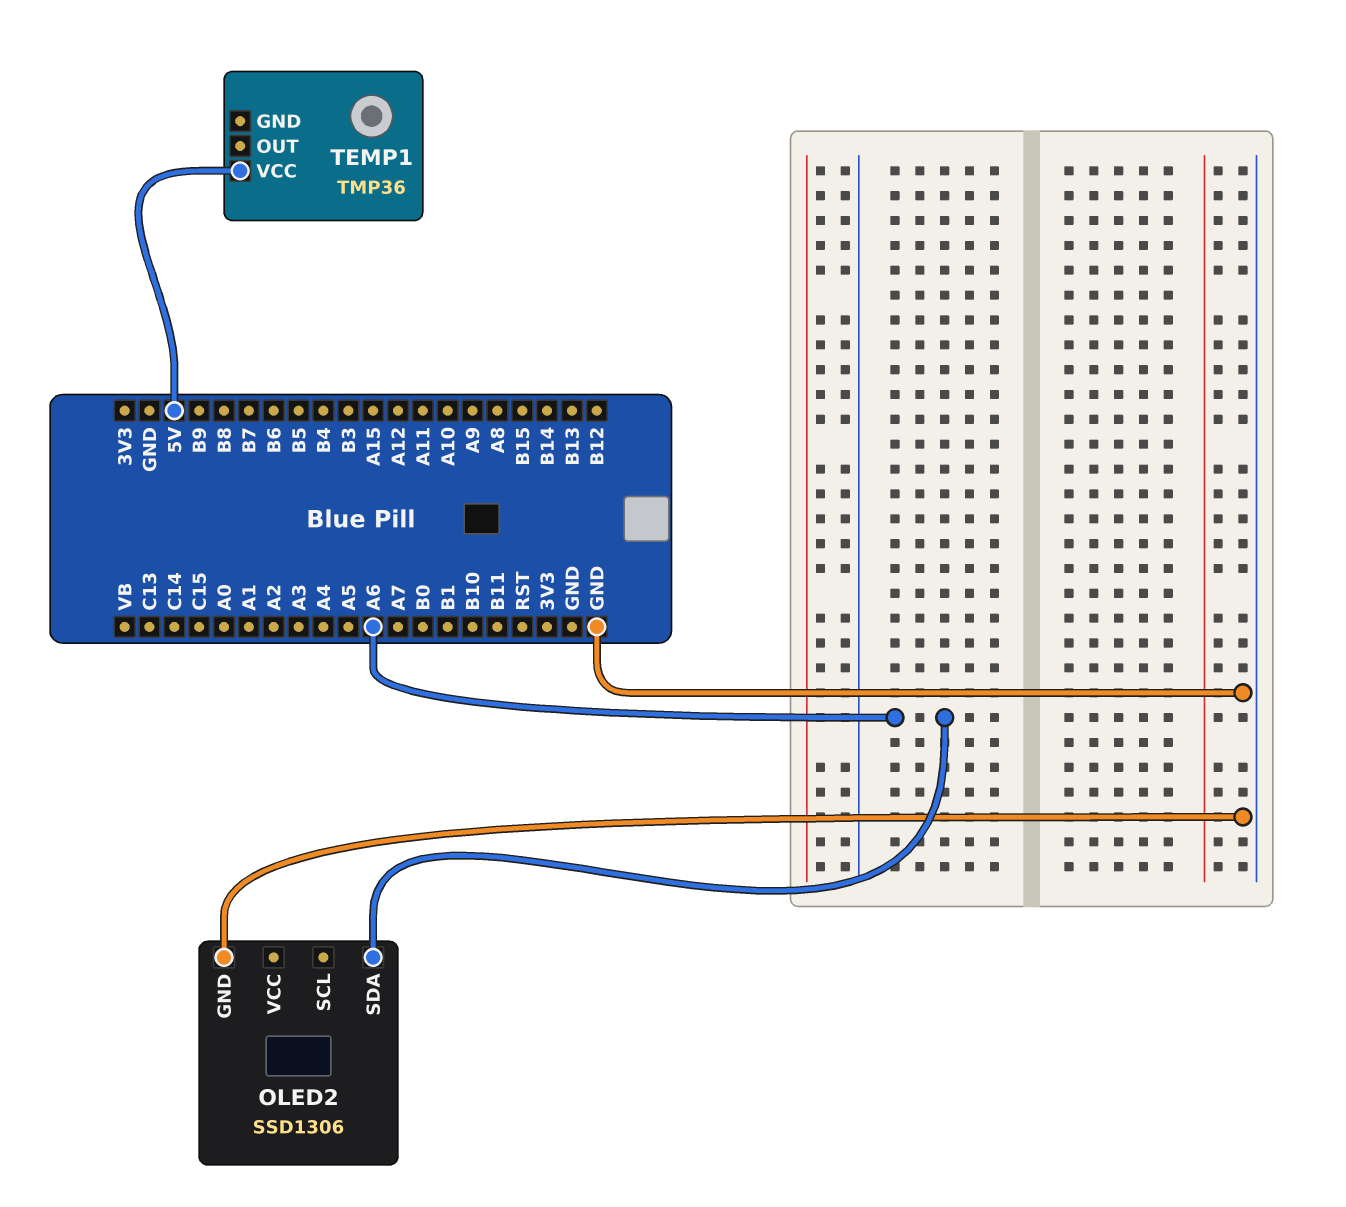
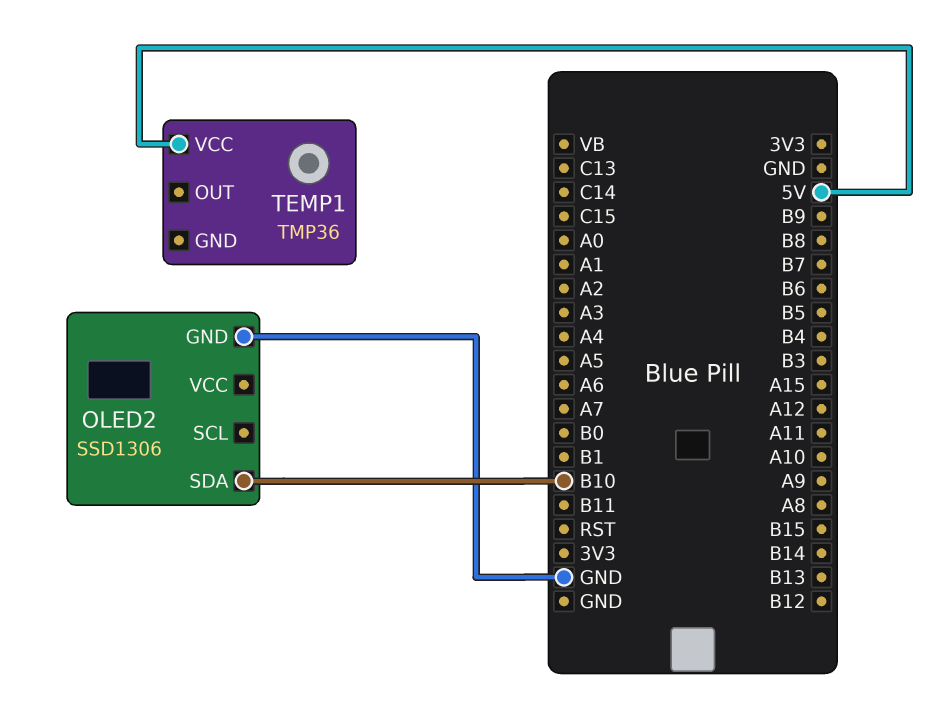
OLED2 pin SDA: A6 -> B10

